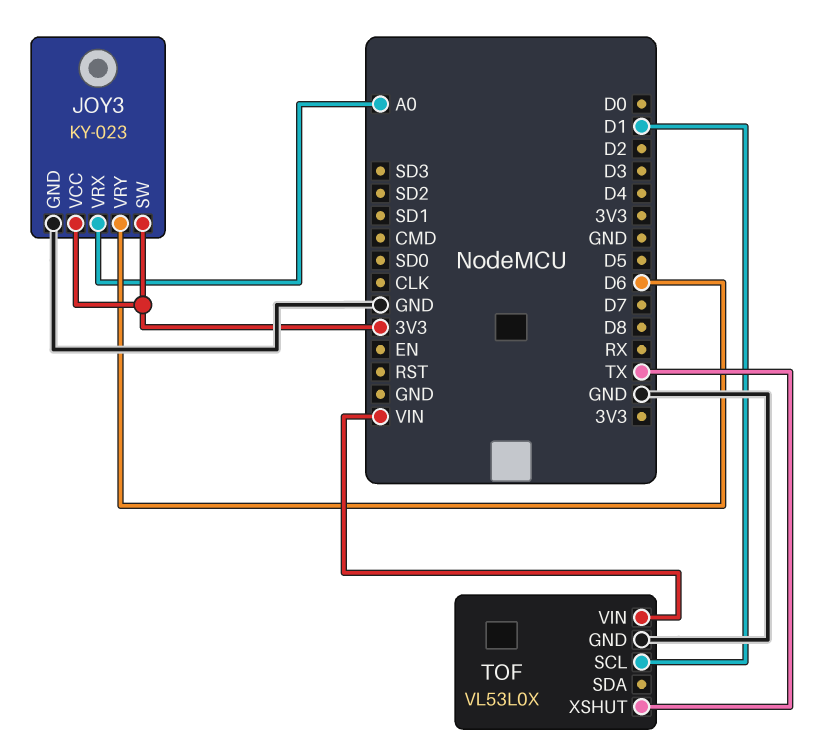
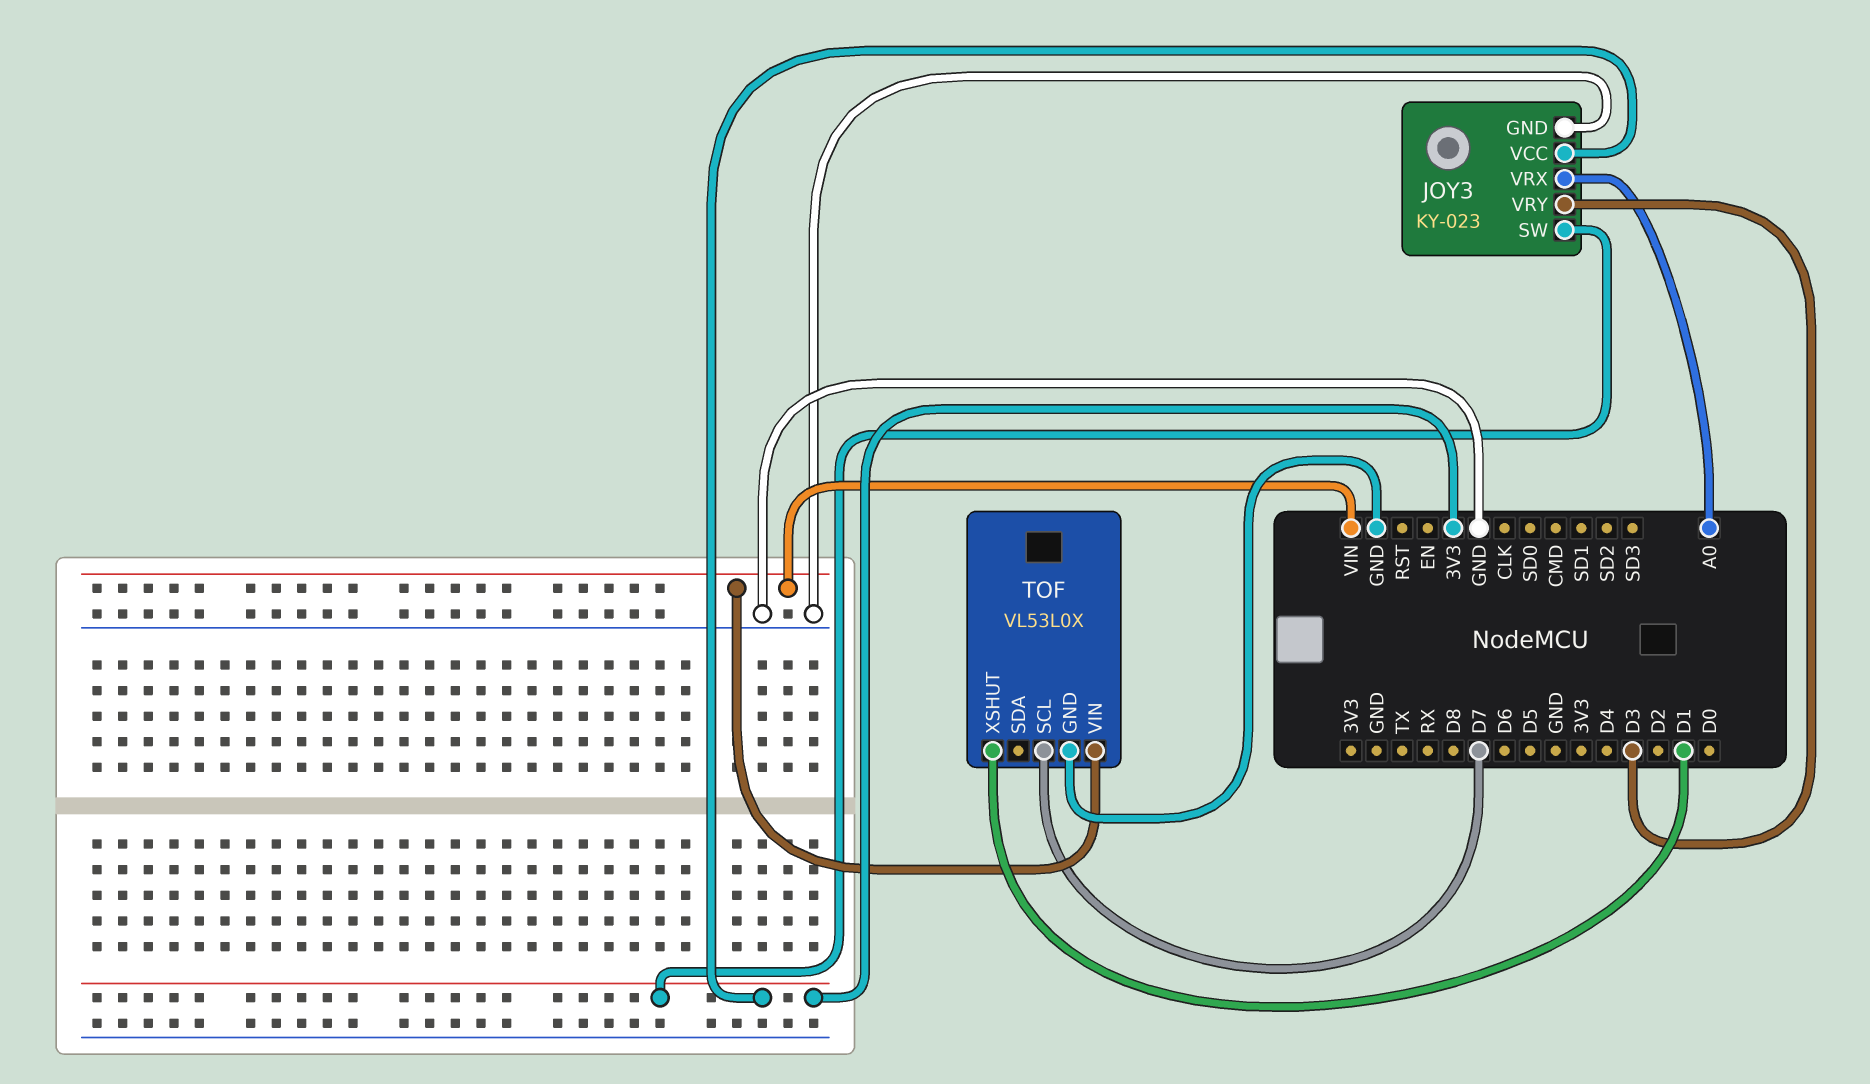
JOY3 pin VRY: D6 -> D3
TOF pin SCL: D1 -> D7
TOF pin XSHUT: TX -> D1

